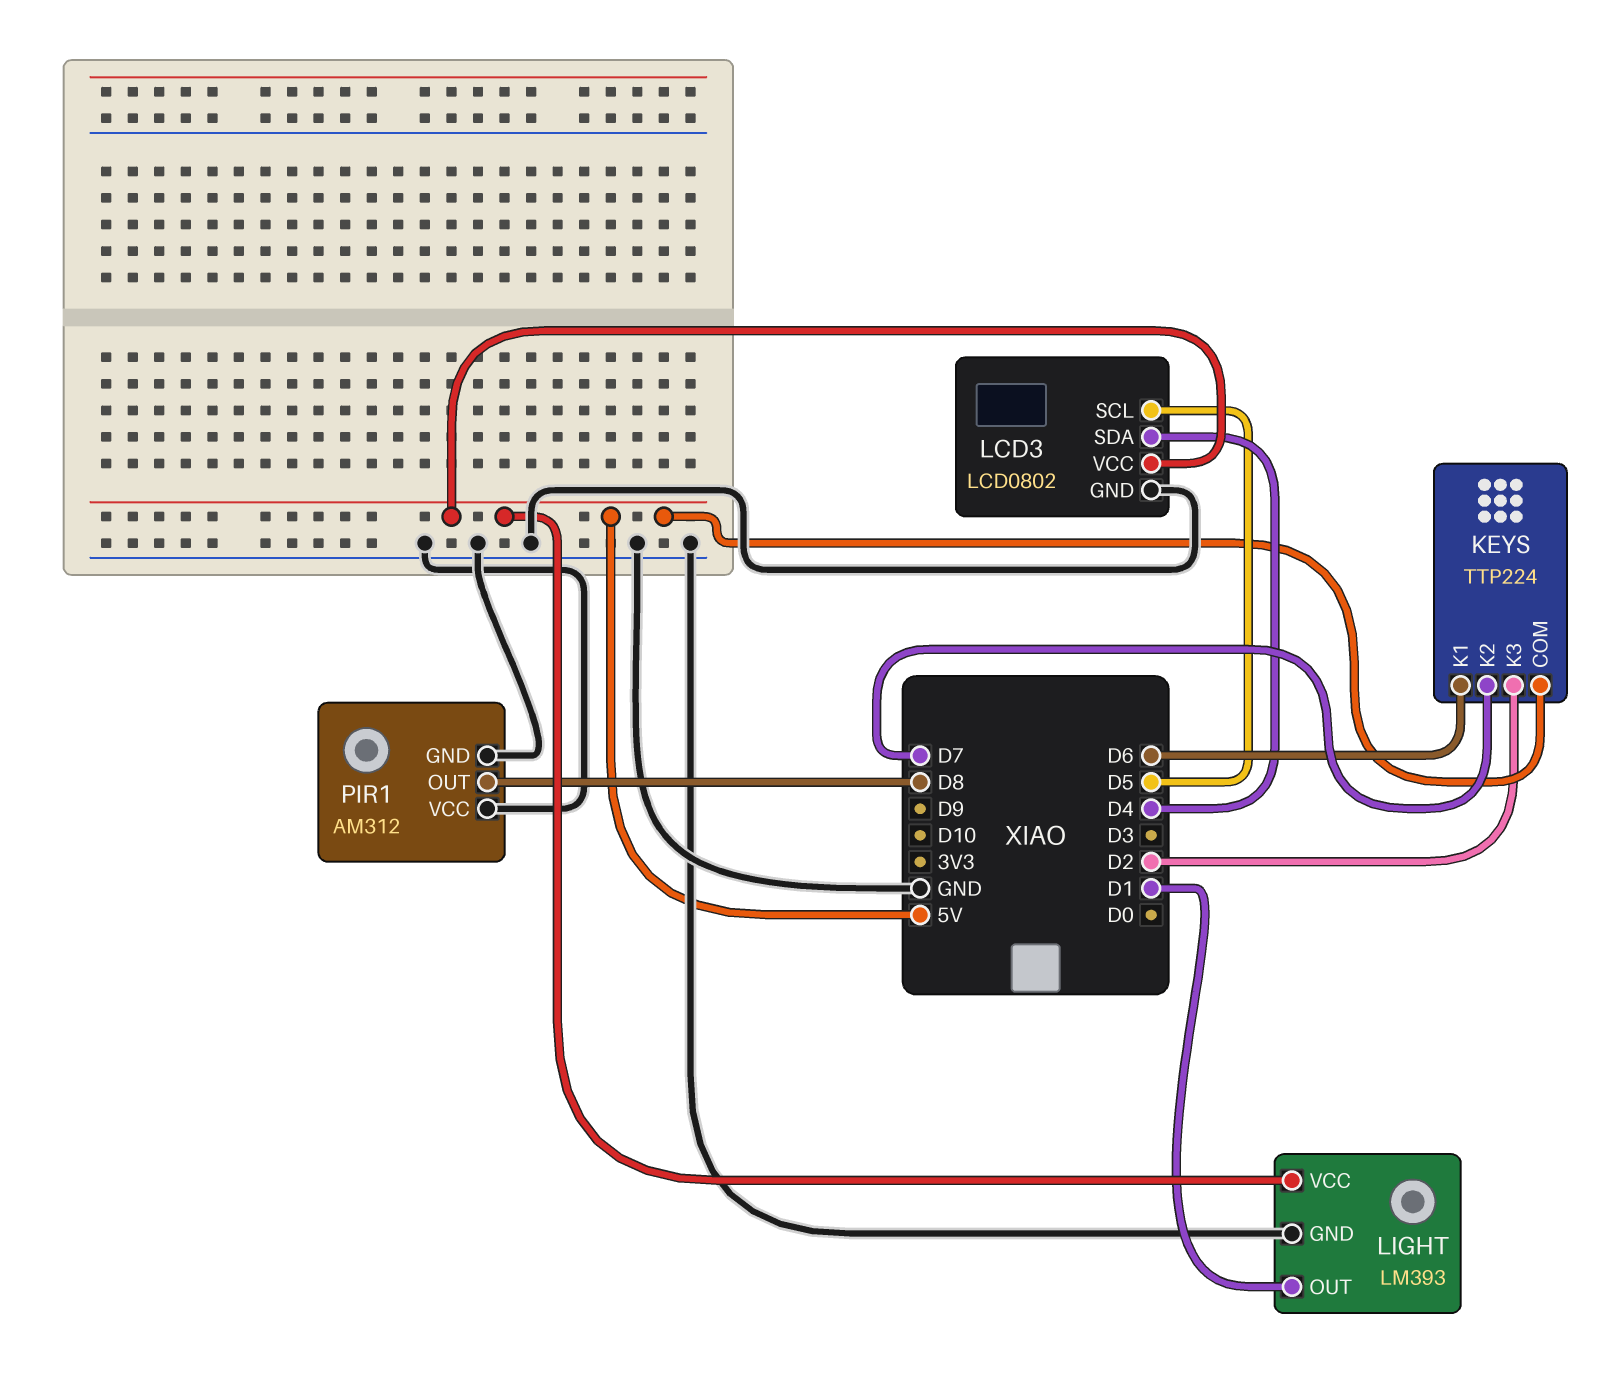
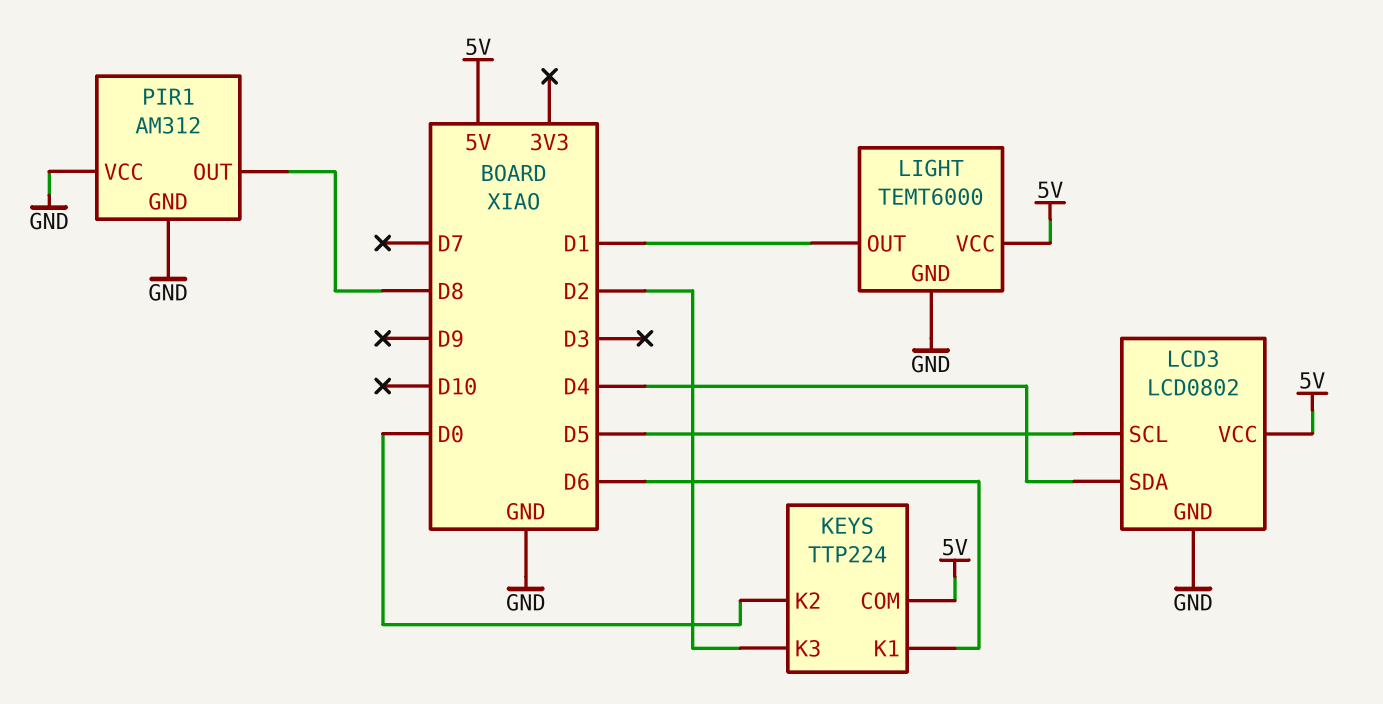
KEYS pin K2: D7 -> D0
LIGHT: LM393 -> TEMT6000

